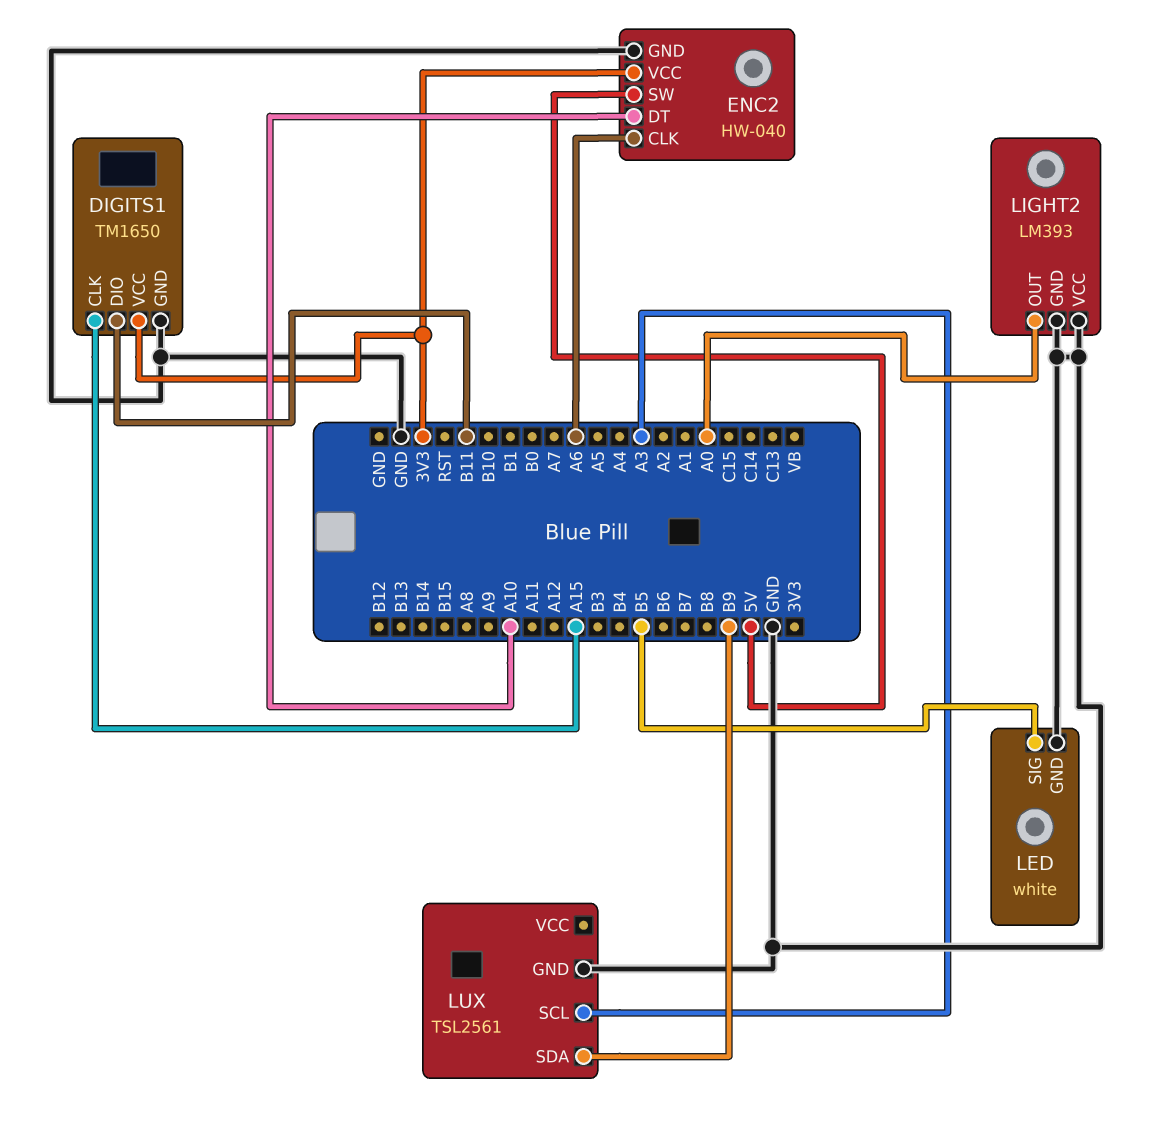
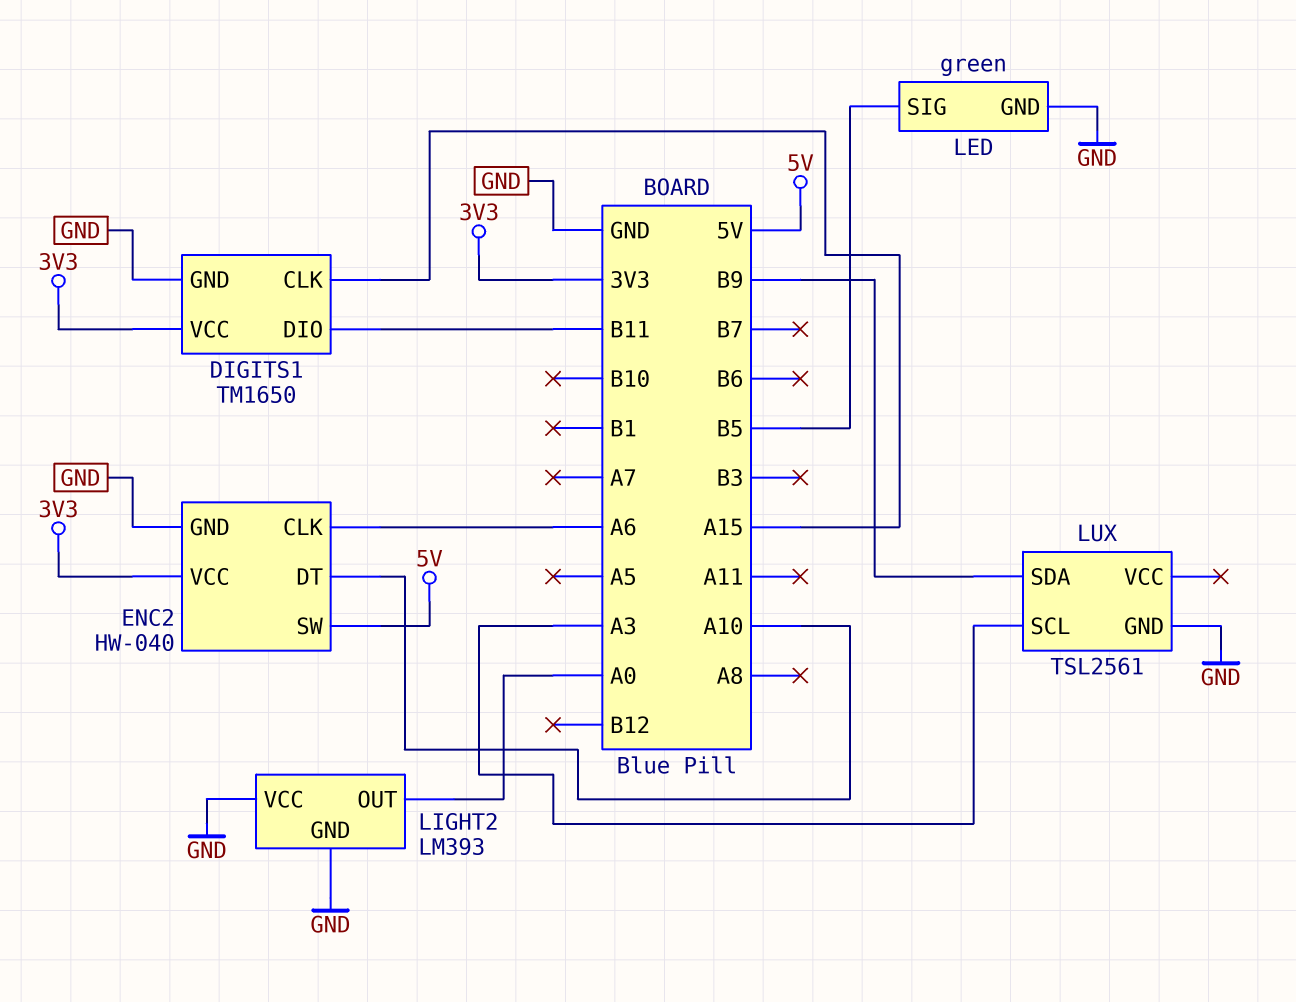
LED: white -> green

